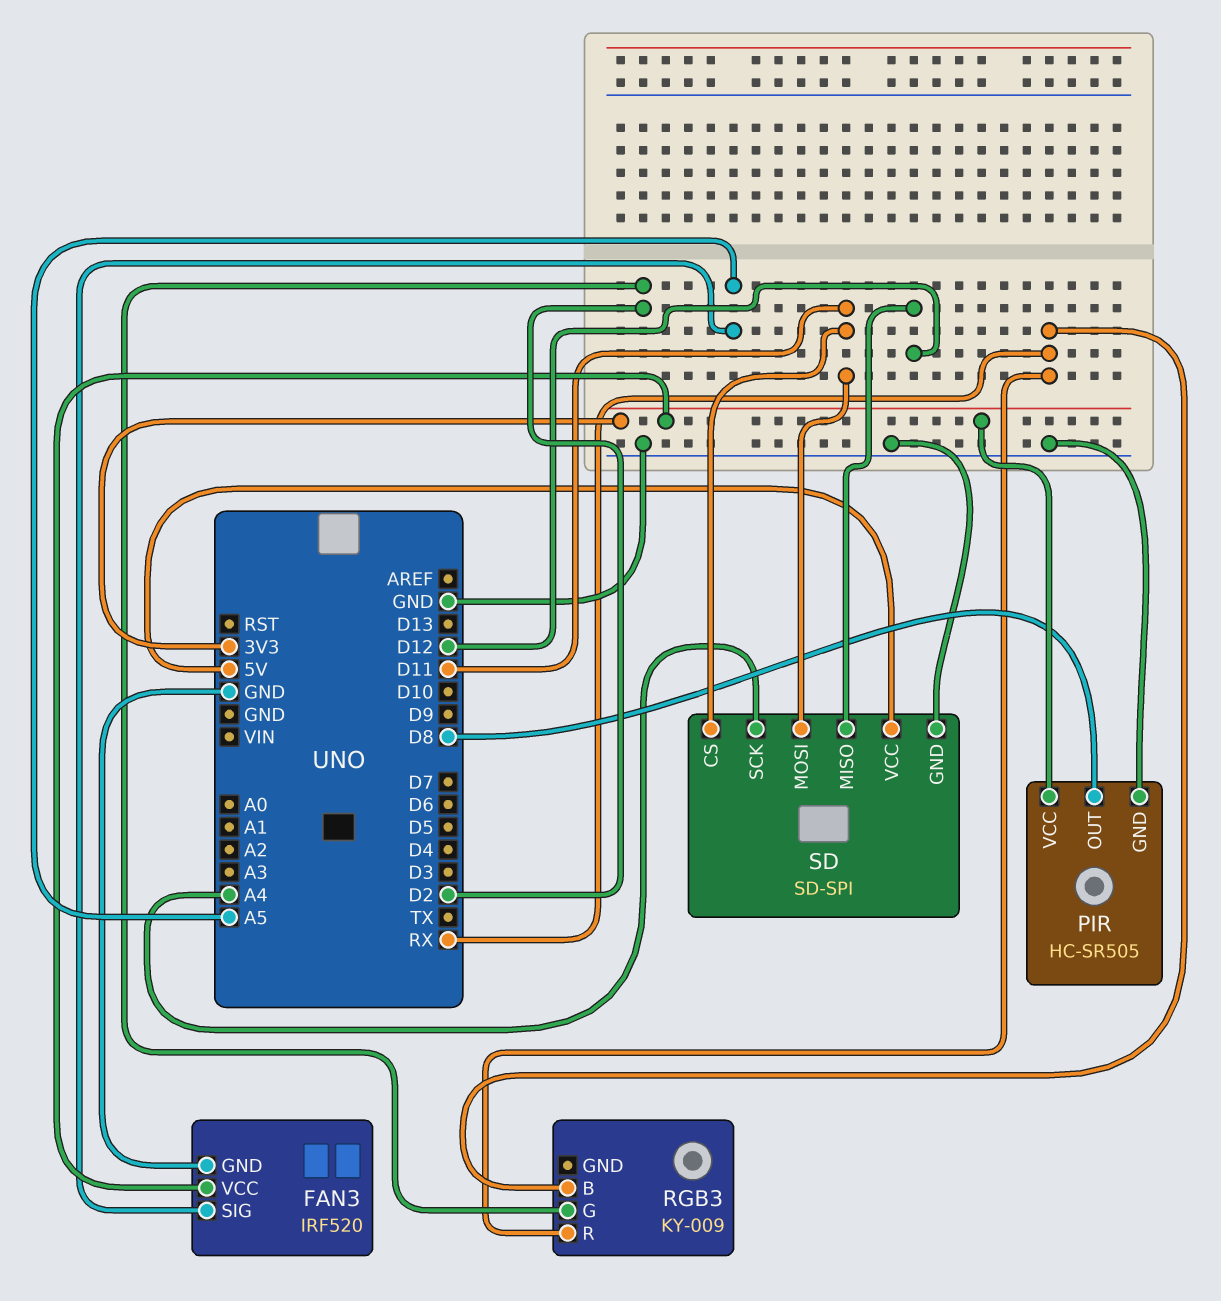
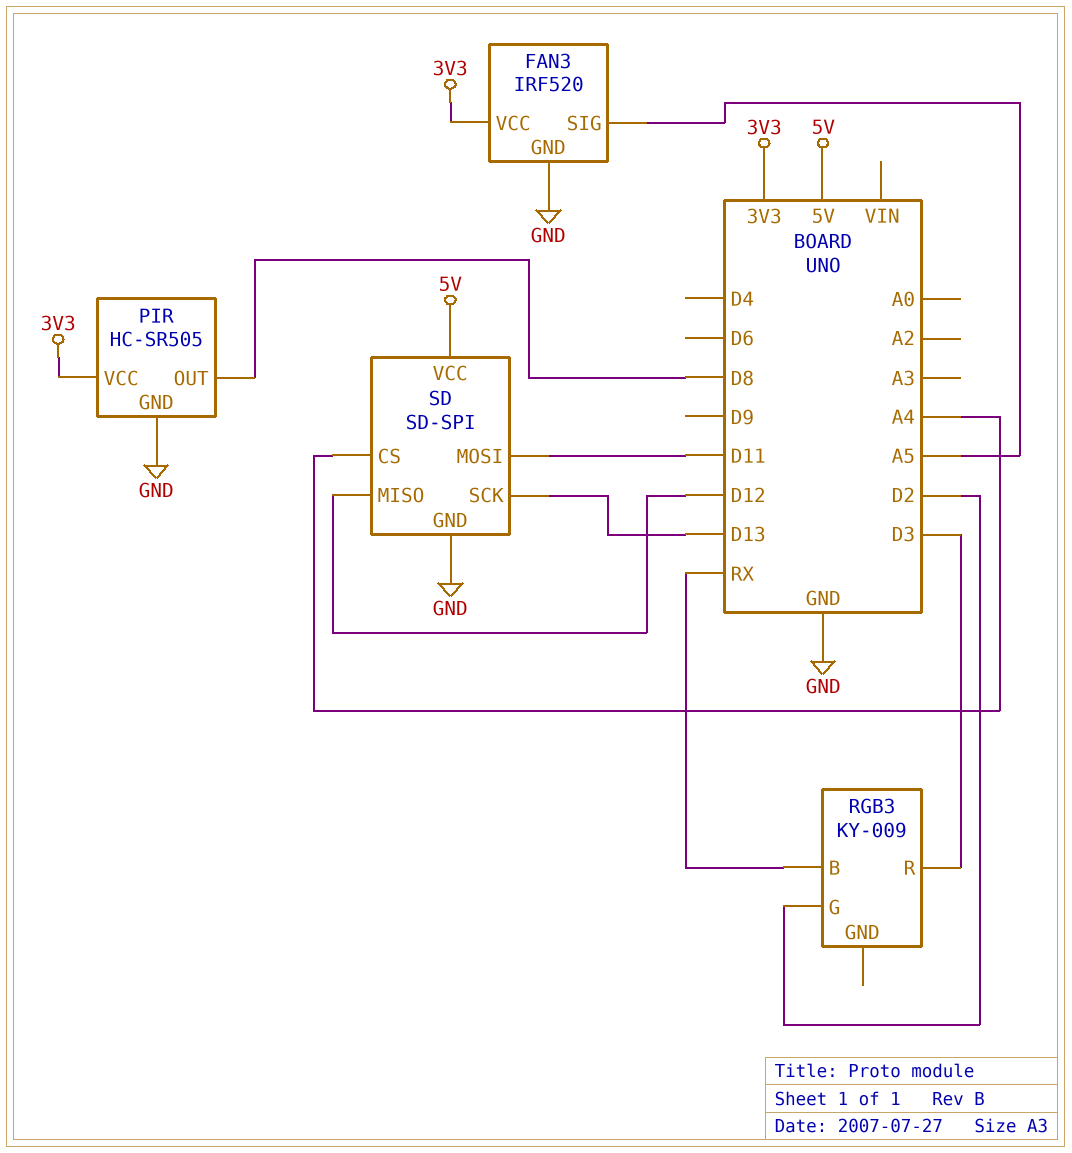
RGB3 pin R: RX -> D3
SD pin CS: D11 -> A4
SD pin SCK: A4 -> D13

